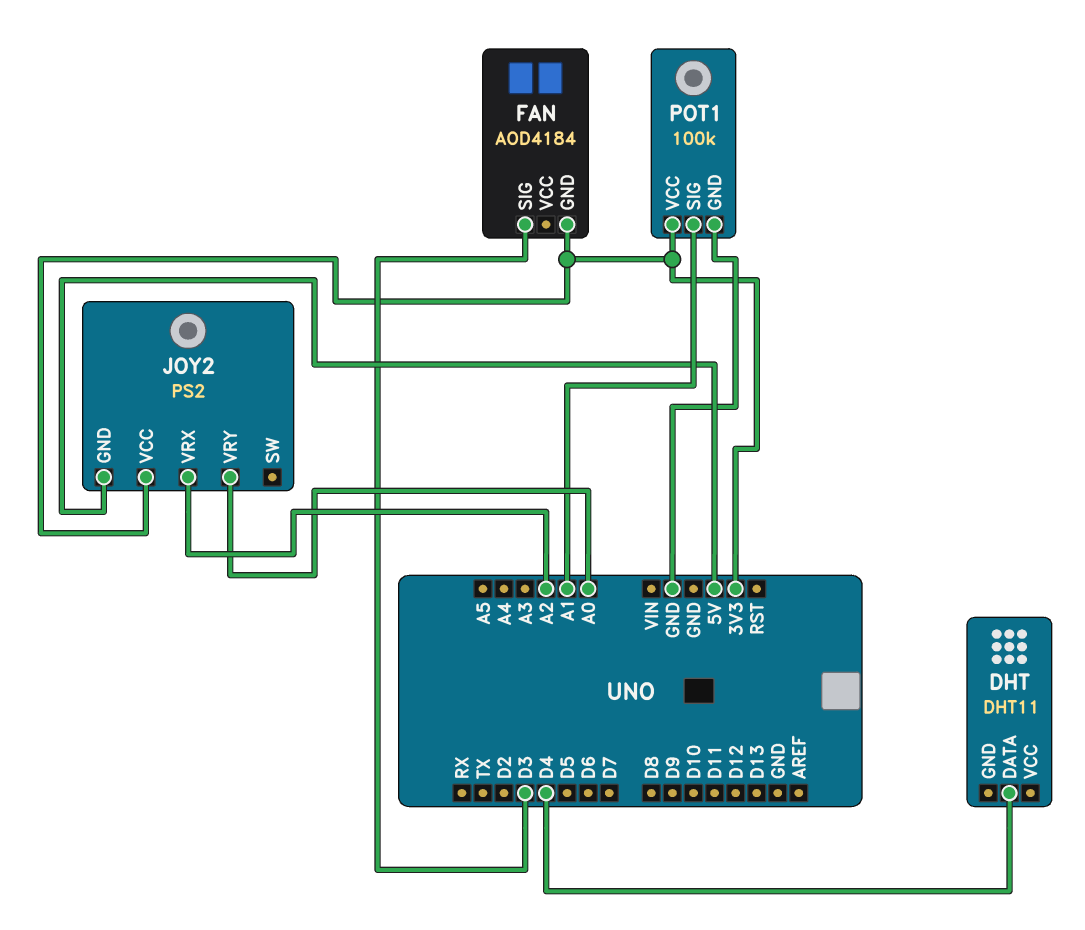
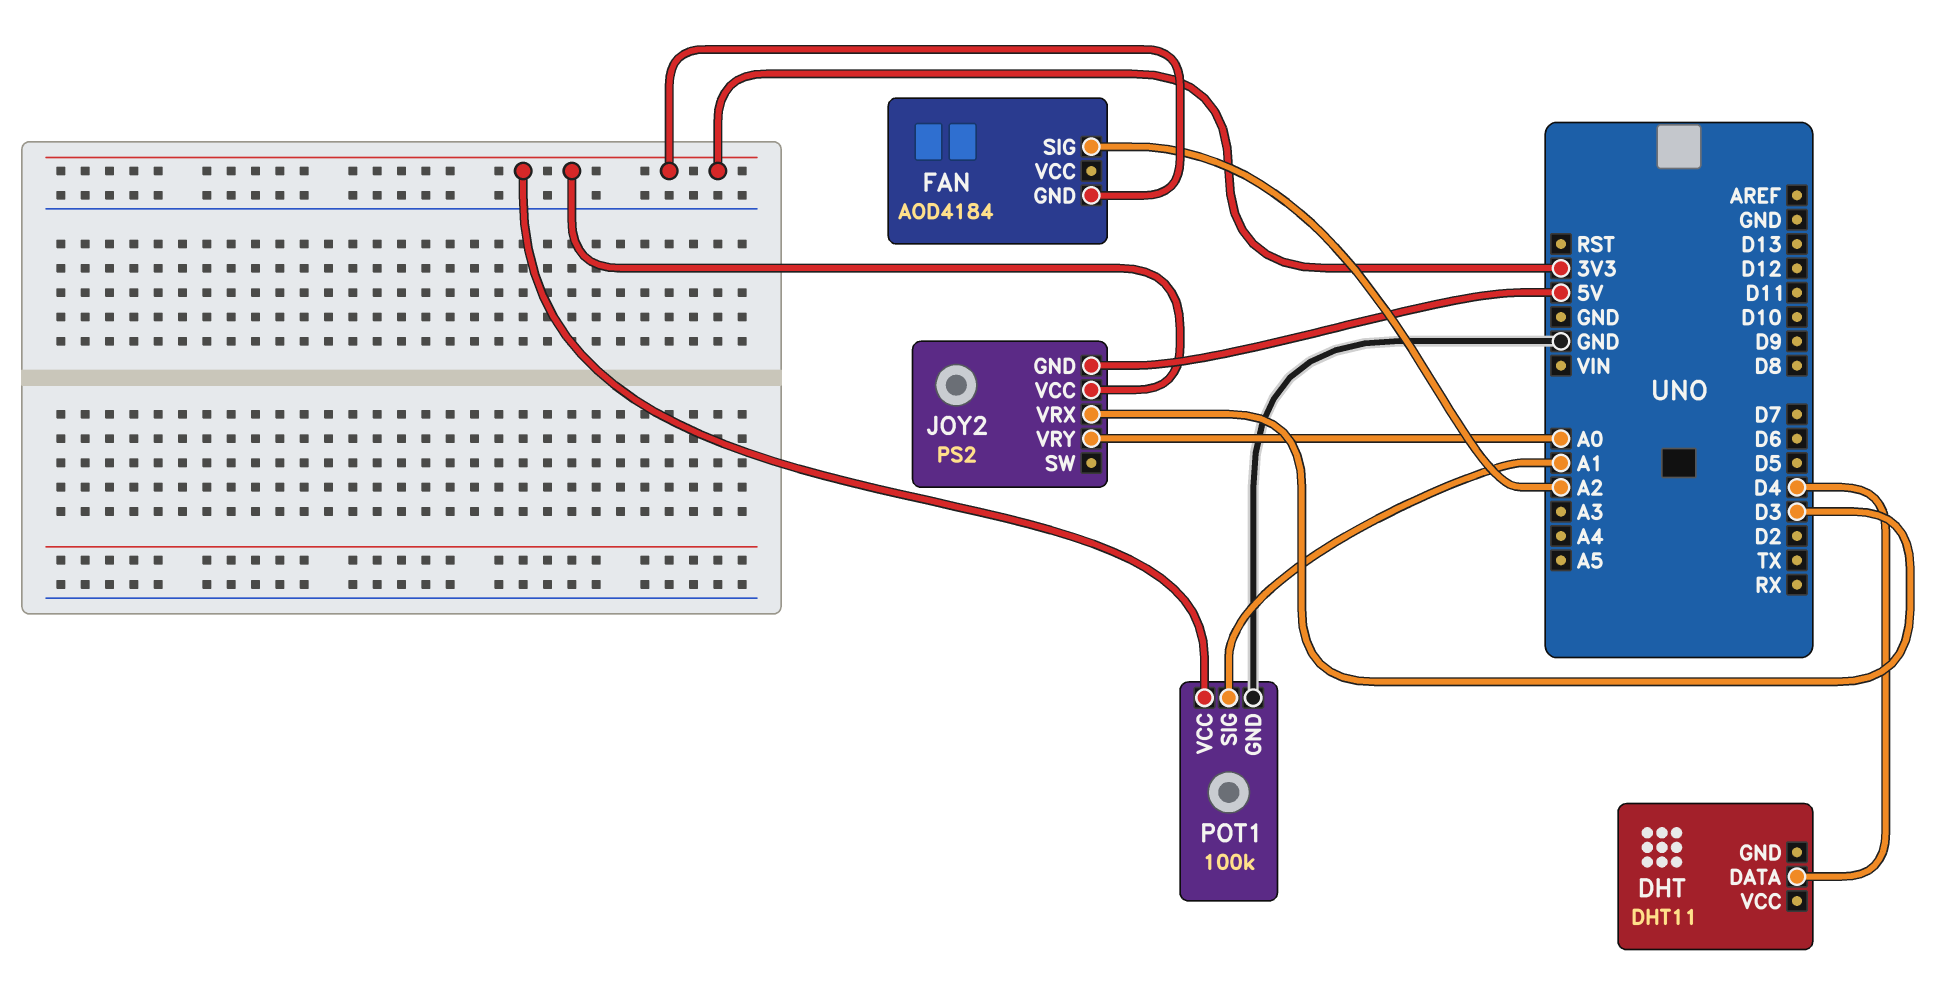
FAN pin SIG: D3 -> A2
JOY2 pin VRX: A2 -> D3

